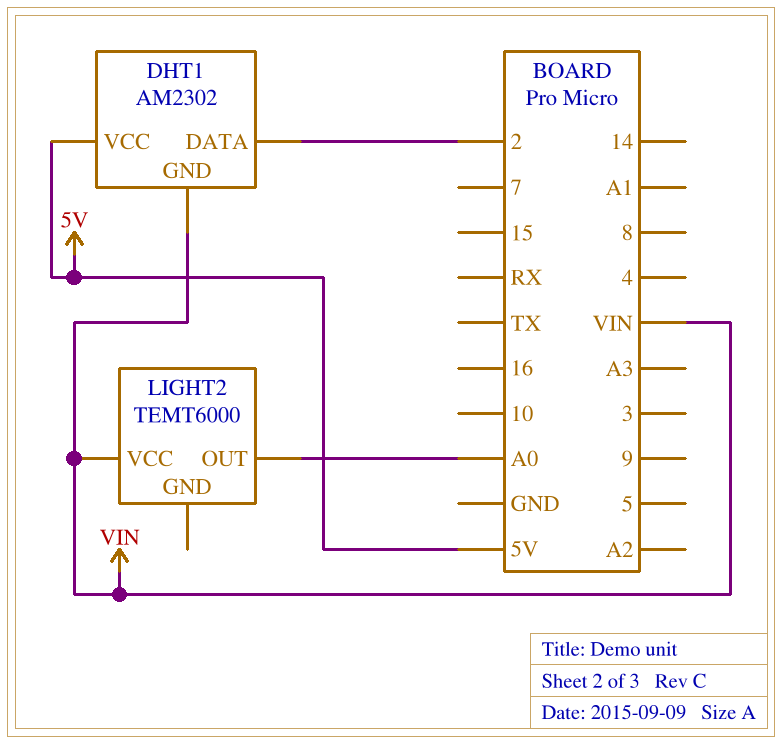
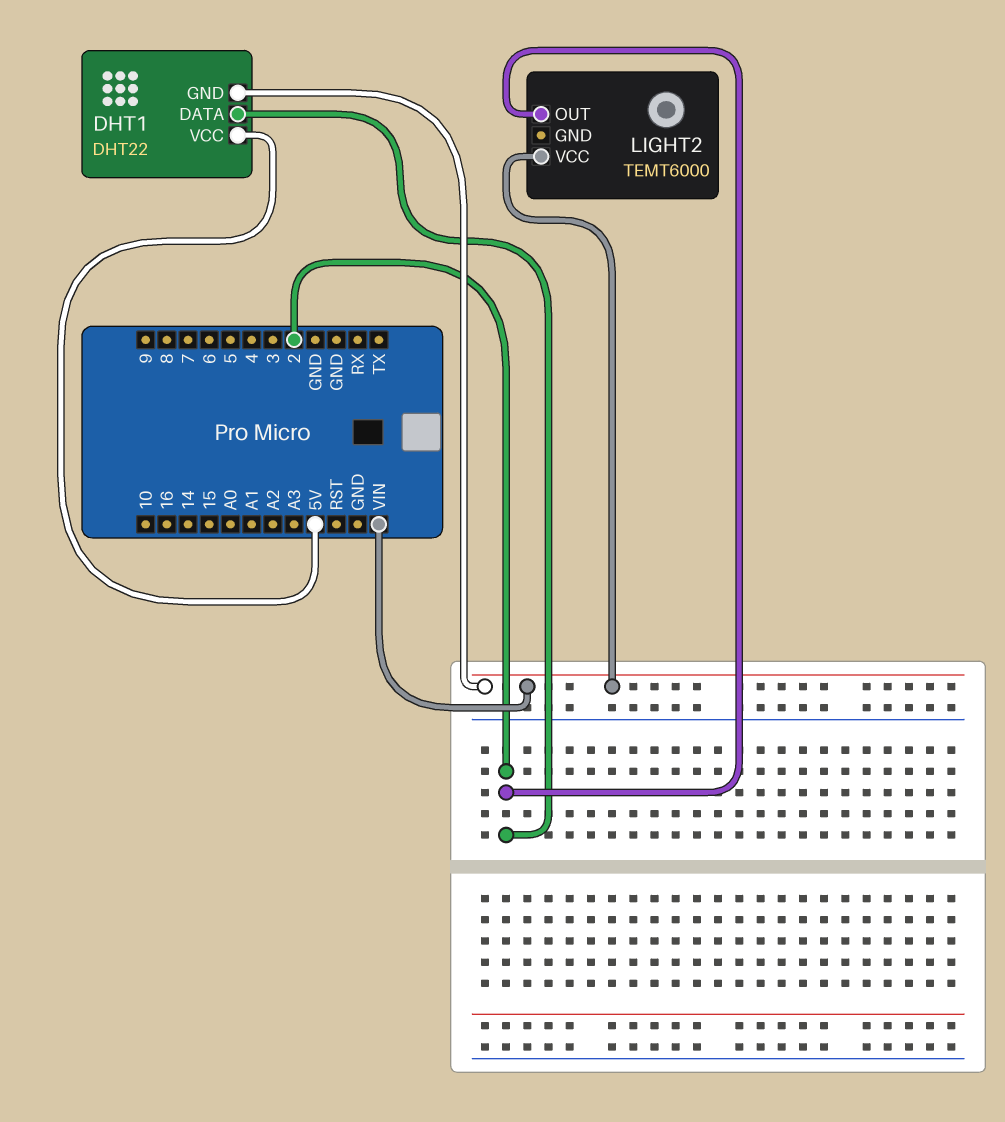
DHT1: AM2302 -> DHT22
LIGHT2 pin OUT: A0 -> 2

